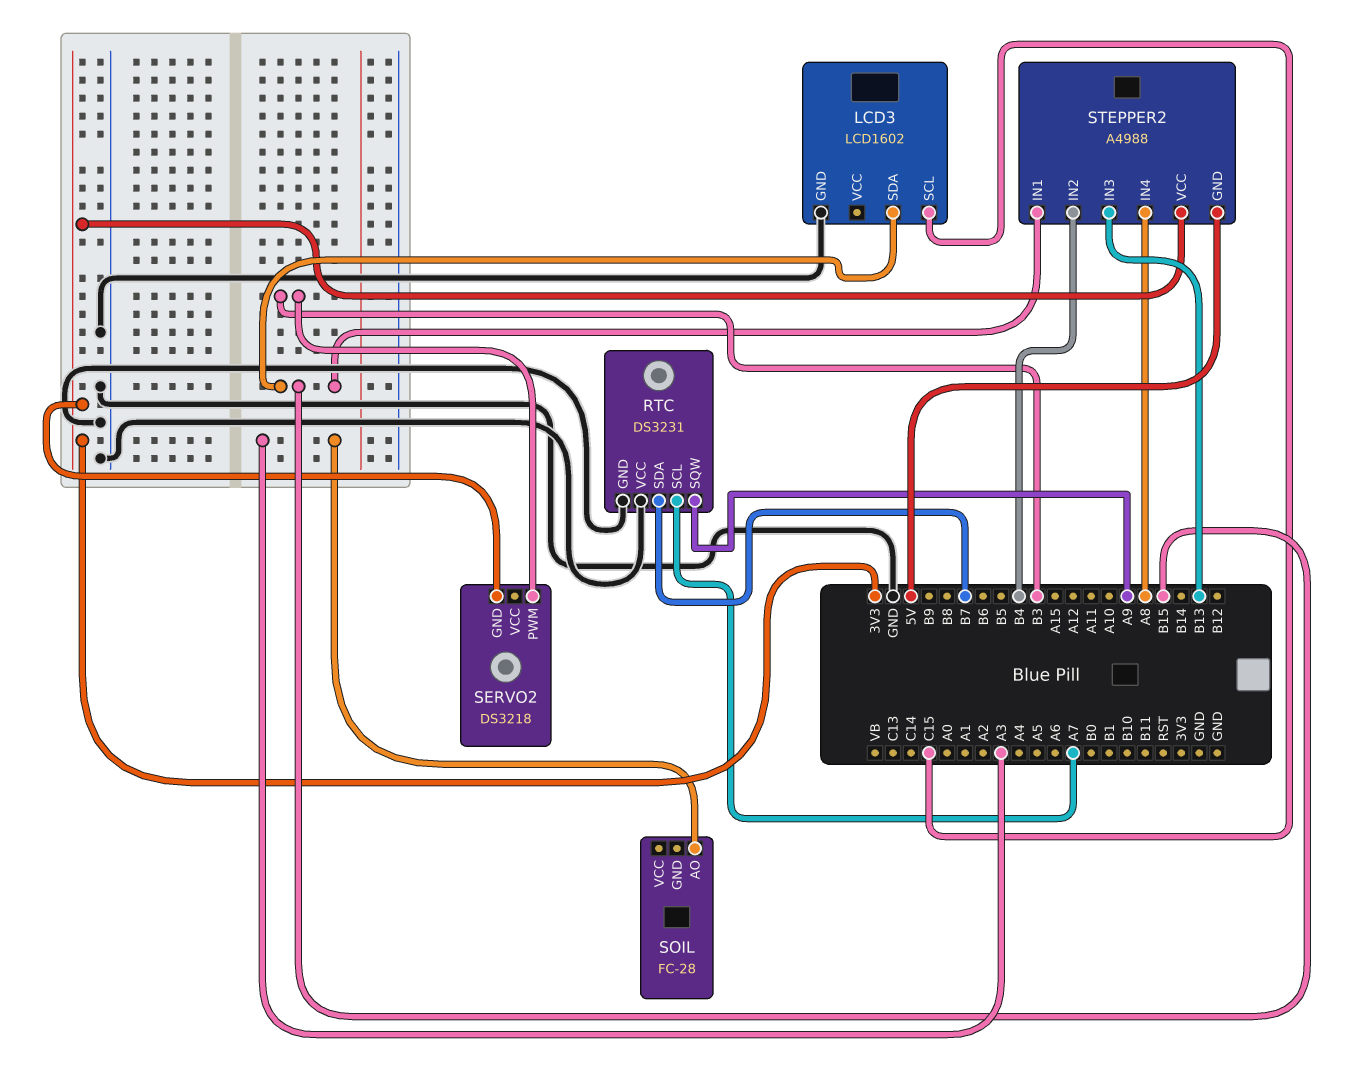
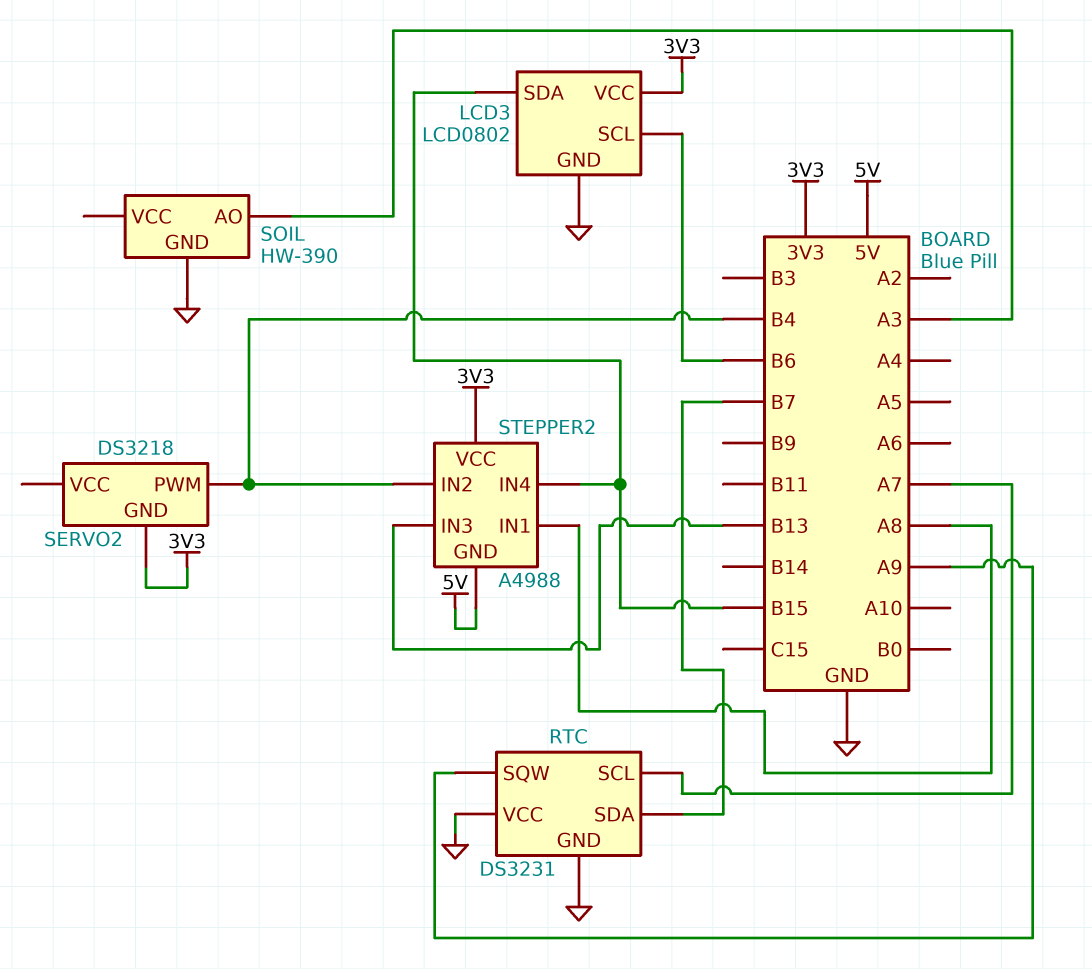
LCD3: LCD1602 -> LCD0802
LCD3 pin SCL: C15 -> B6
LCD3 pin VCC: none -> 3V3
SERVO2 pin PWM: B3 -> B4
SOIL: FC-28 -> HW-390
SOIL pin GND: none -> GND
STEPPER2 pin IN1: B15 -> A8
STEPPER2 pin IN4: A8 -> B15

